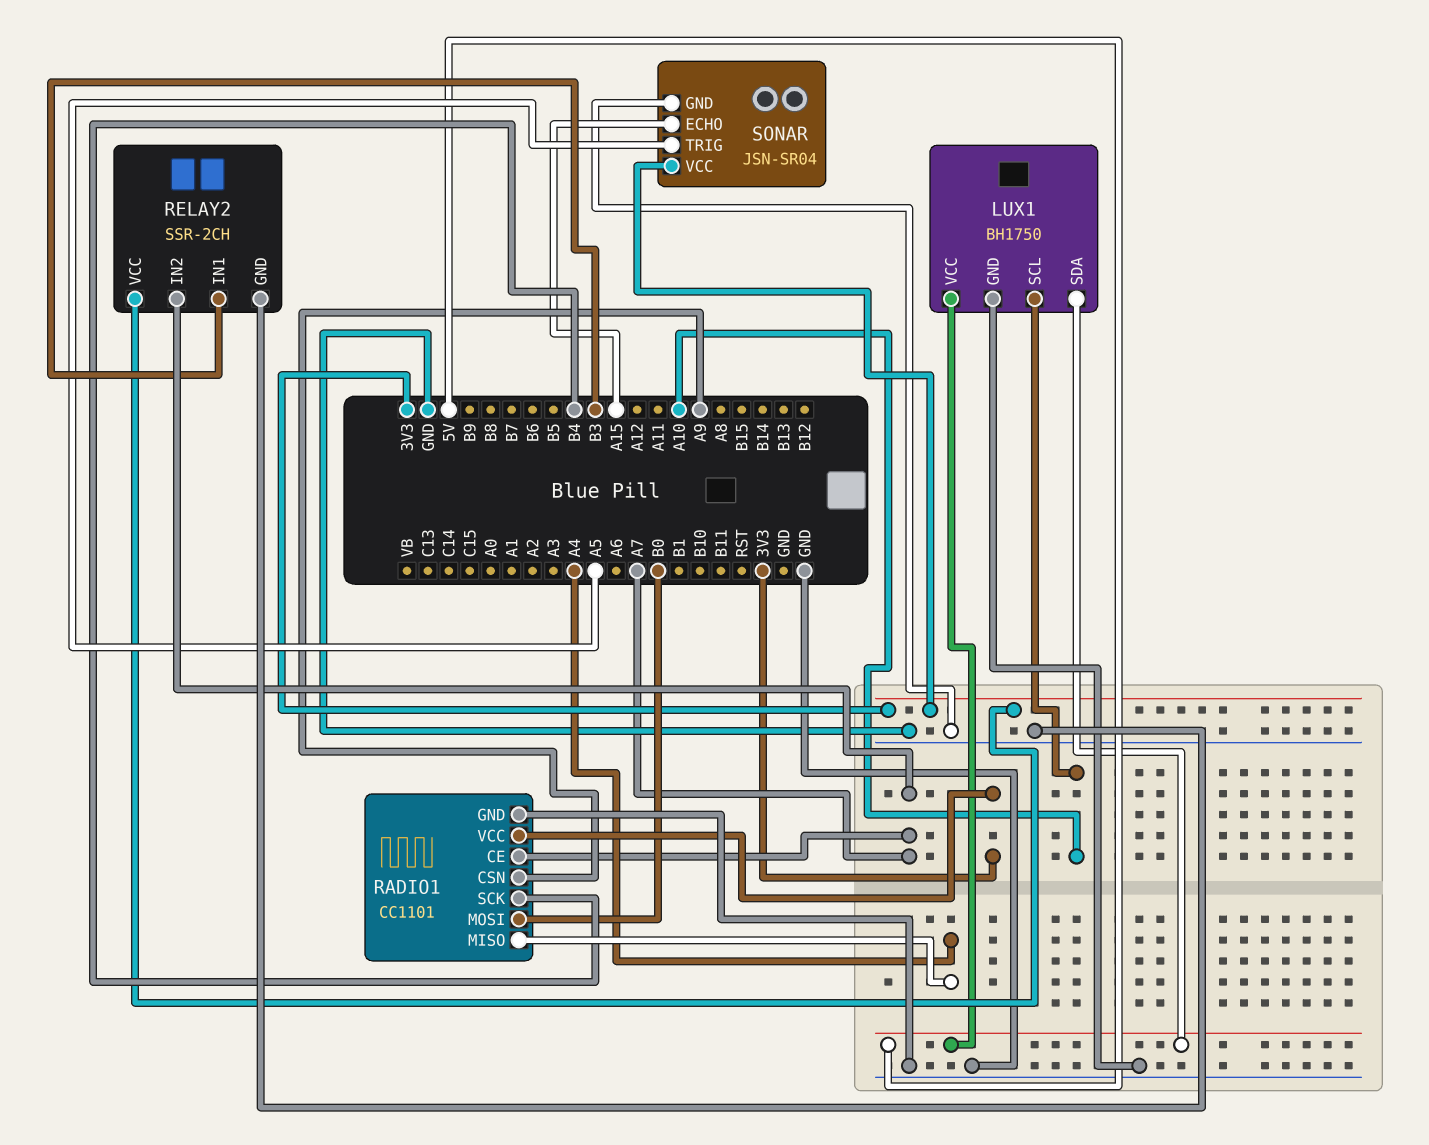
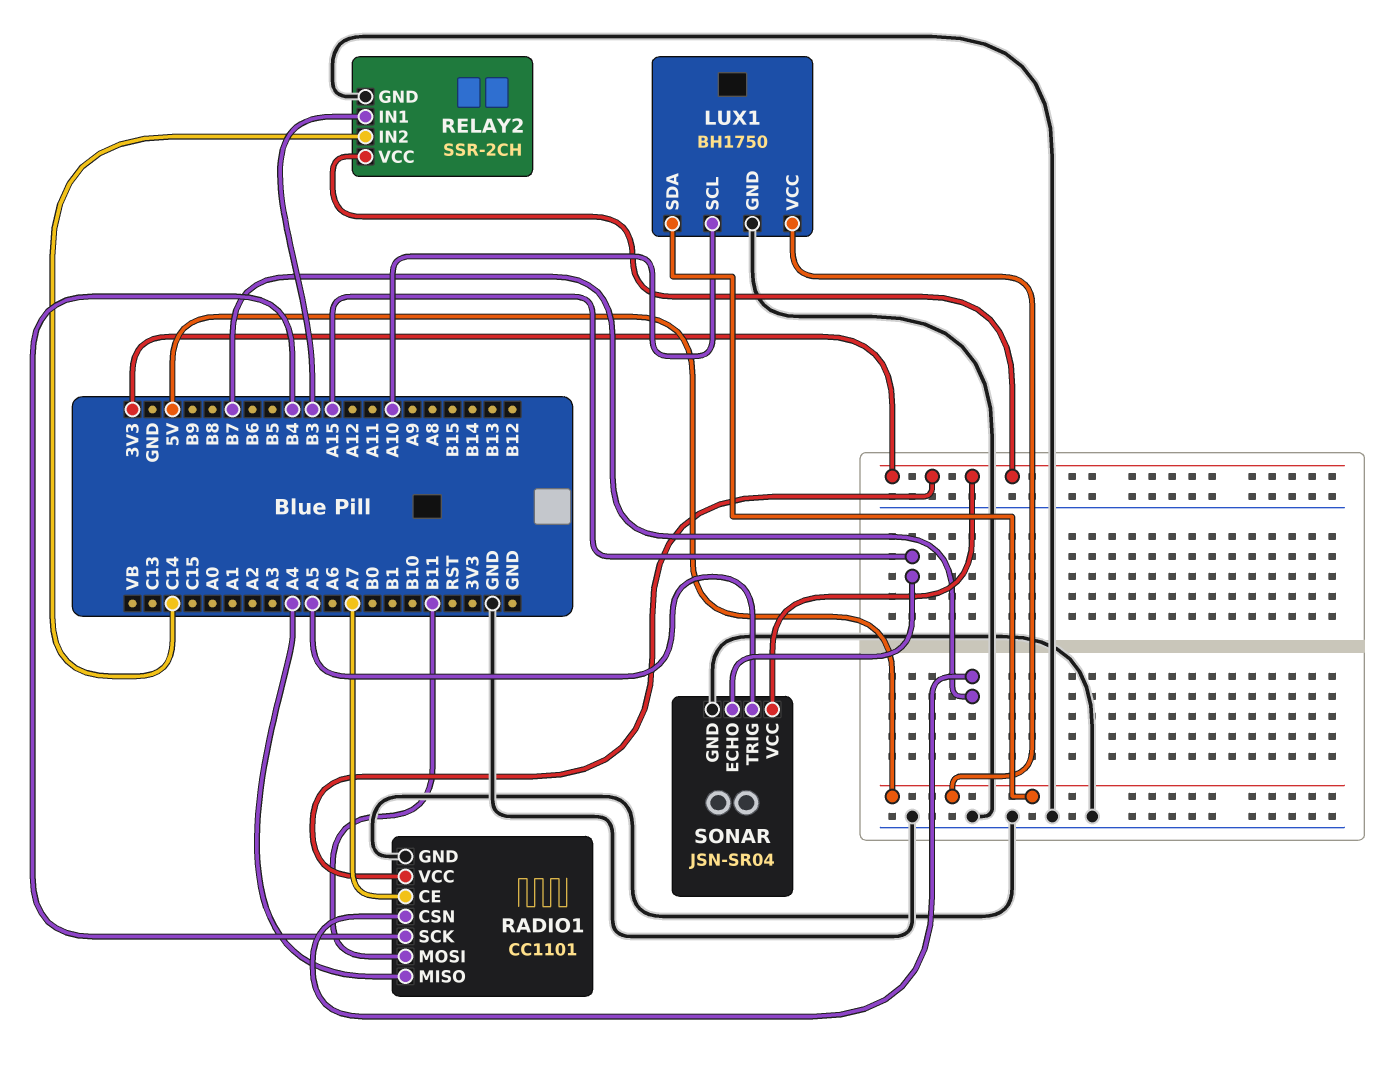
RADIO1 pin CSN: A9 -> B7
RADIO1 pin MOSI: B0 -> B11
RELAY2 pin IN2: A7 -> C14

